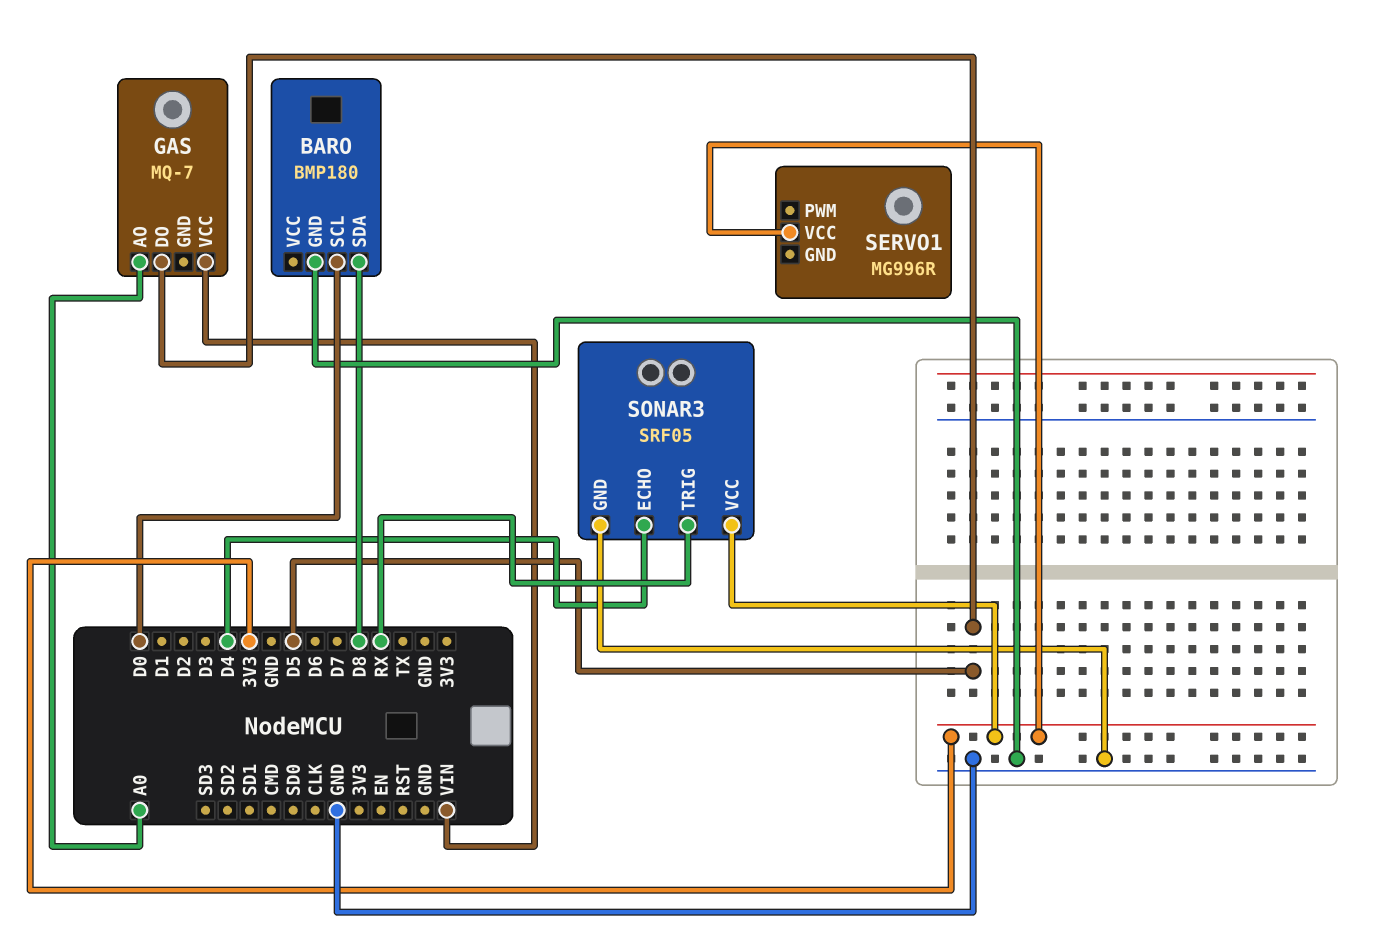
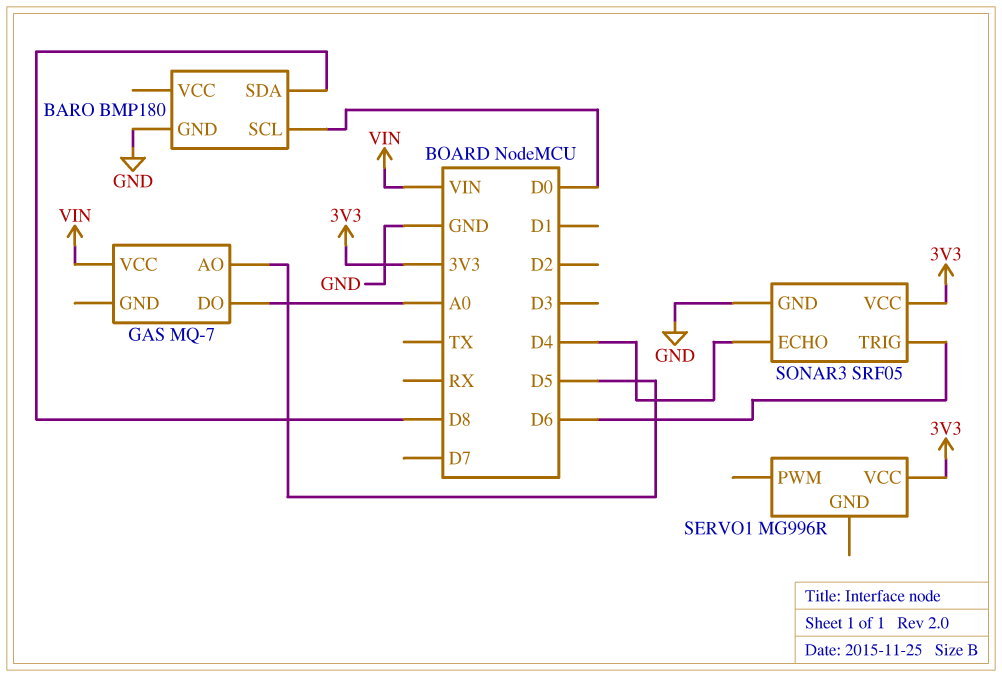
GAS pin AO: A0 -> D5
GAS pin DO: D5 -> A0
SONAR3 pin TRIG: RX -> D6

